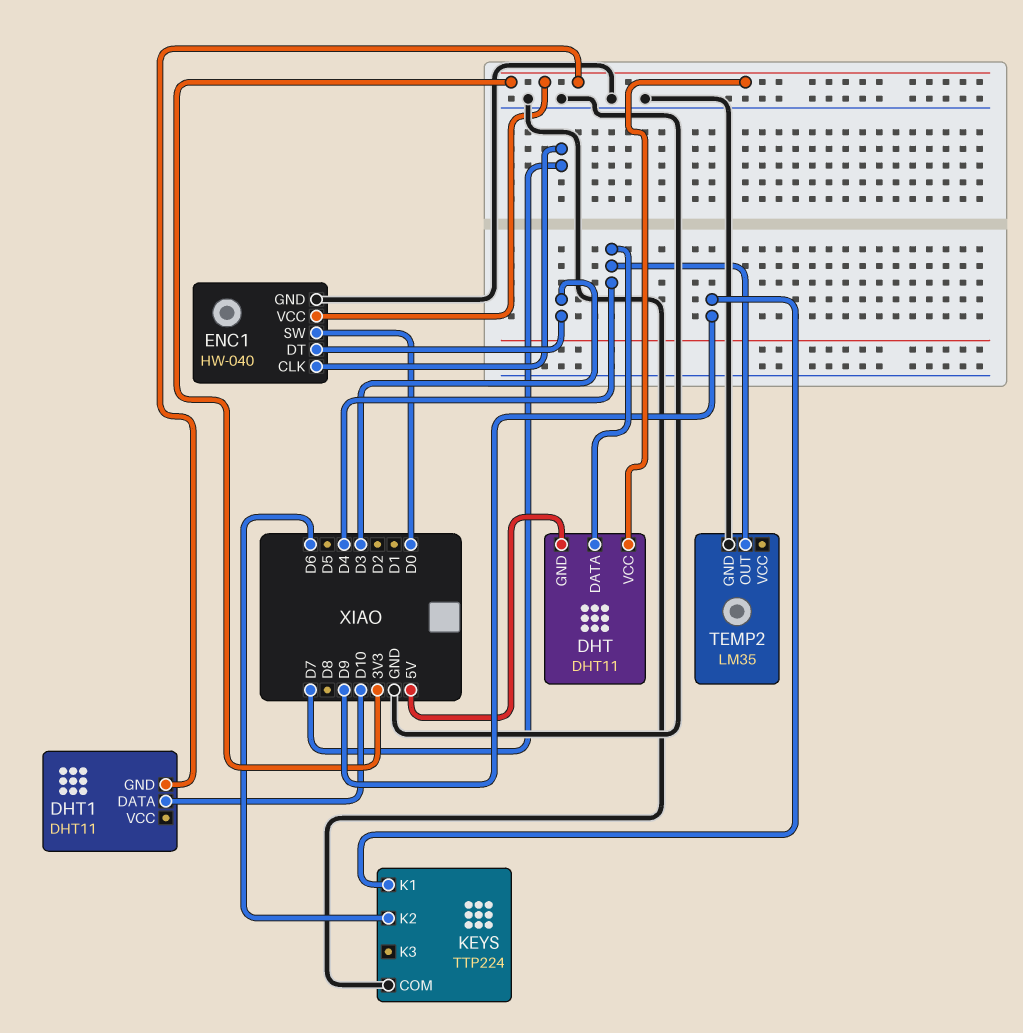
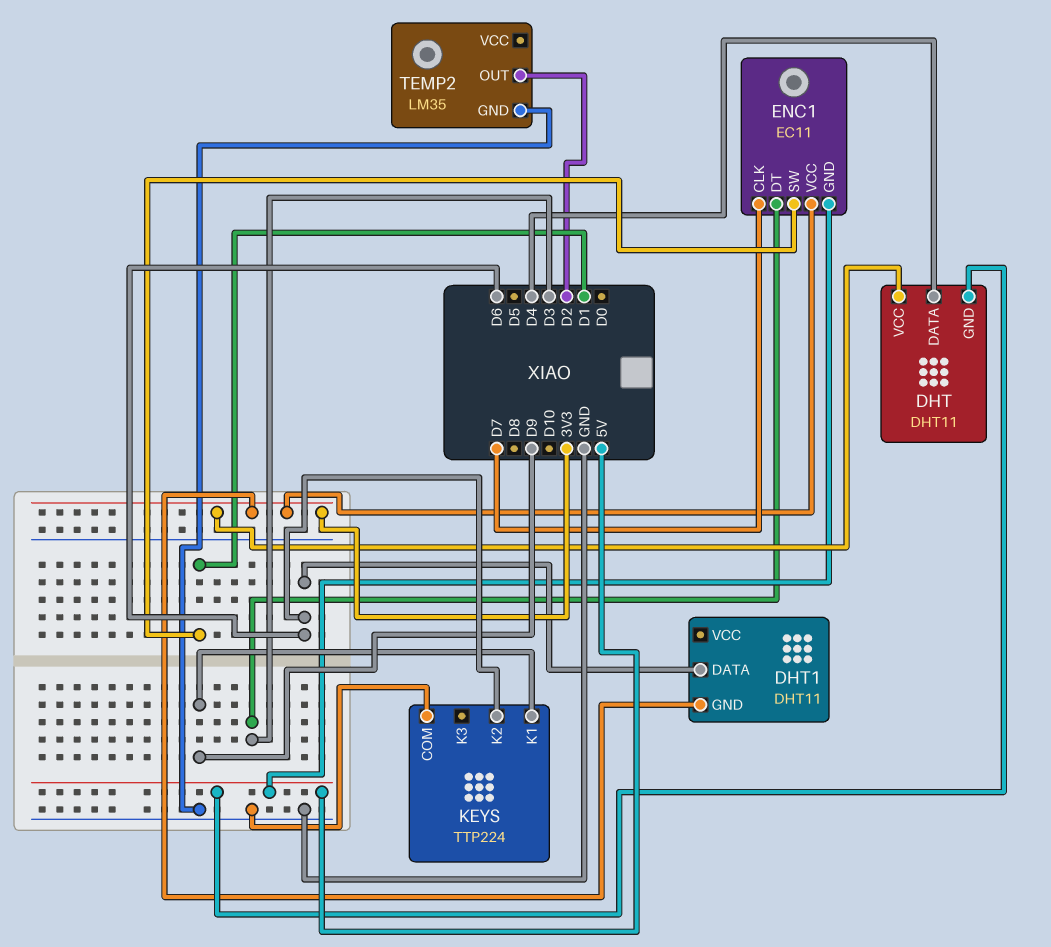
DHT1 pin DATA: D10 -> D6
ENC1: HW-040 -> EC11
ENC1 pin GND: GND -> 5V
ENC1 pin SW: D0 -> D1
TEMP2 pin OUT: D4 -> D2

